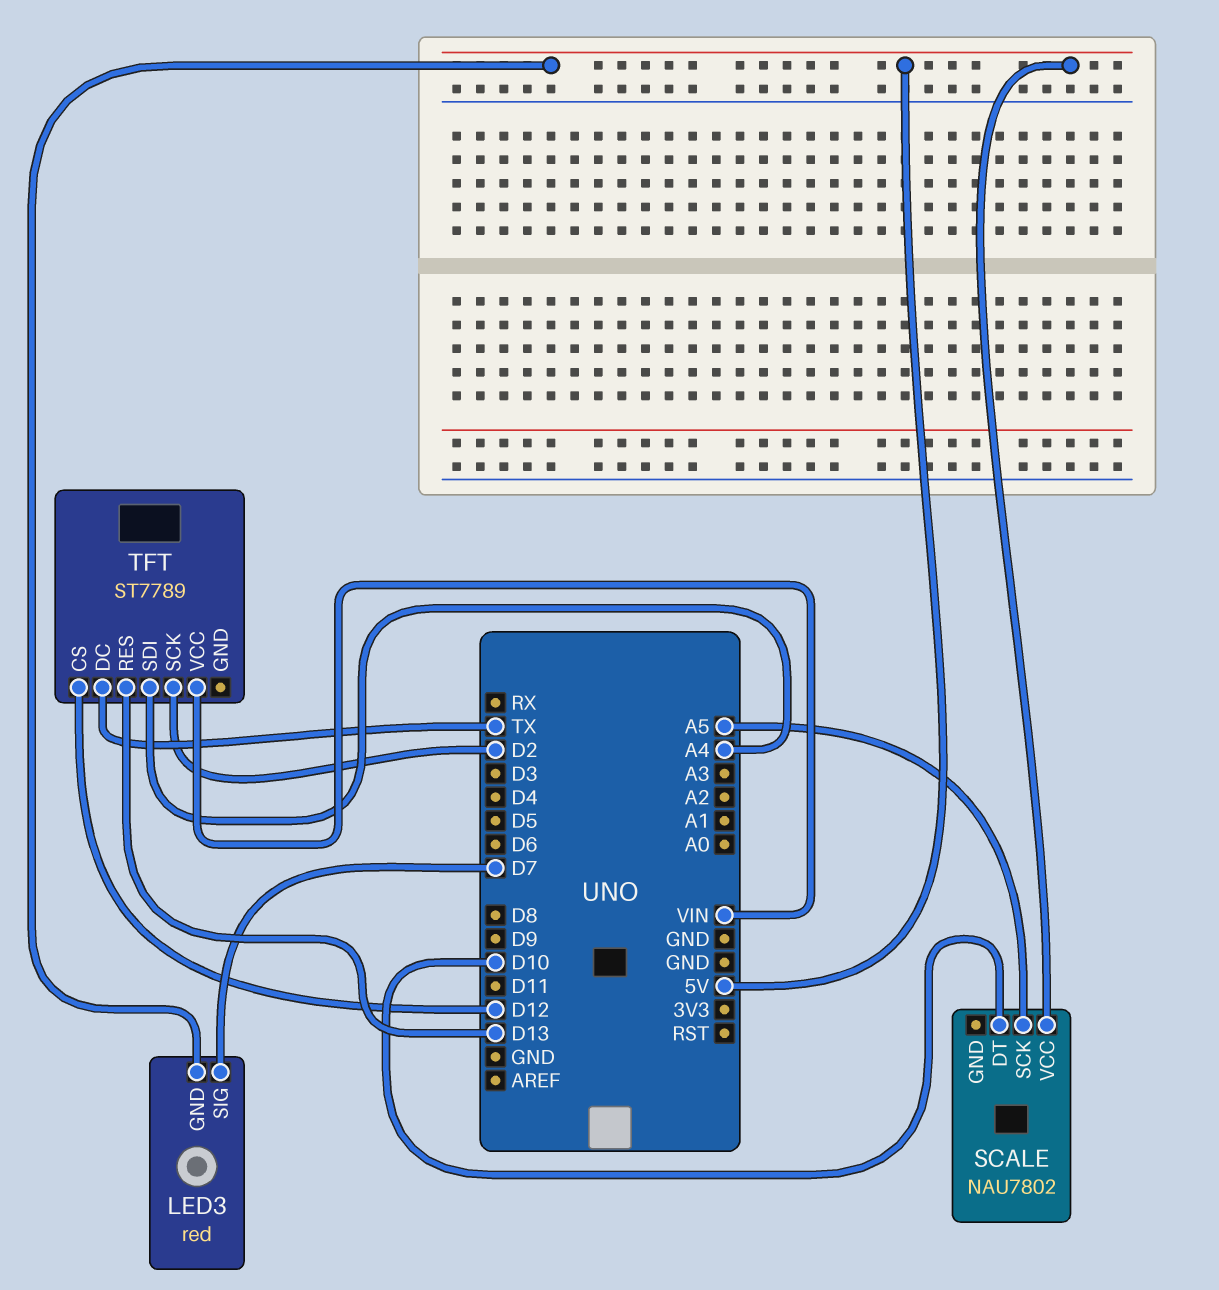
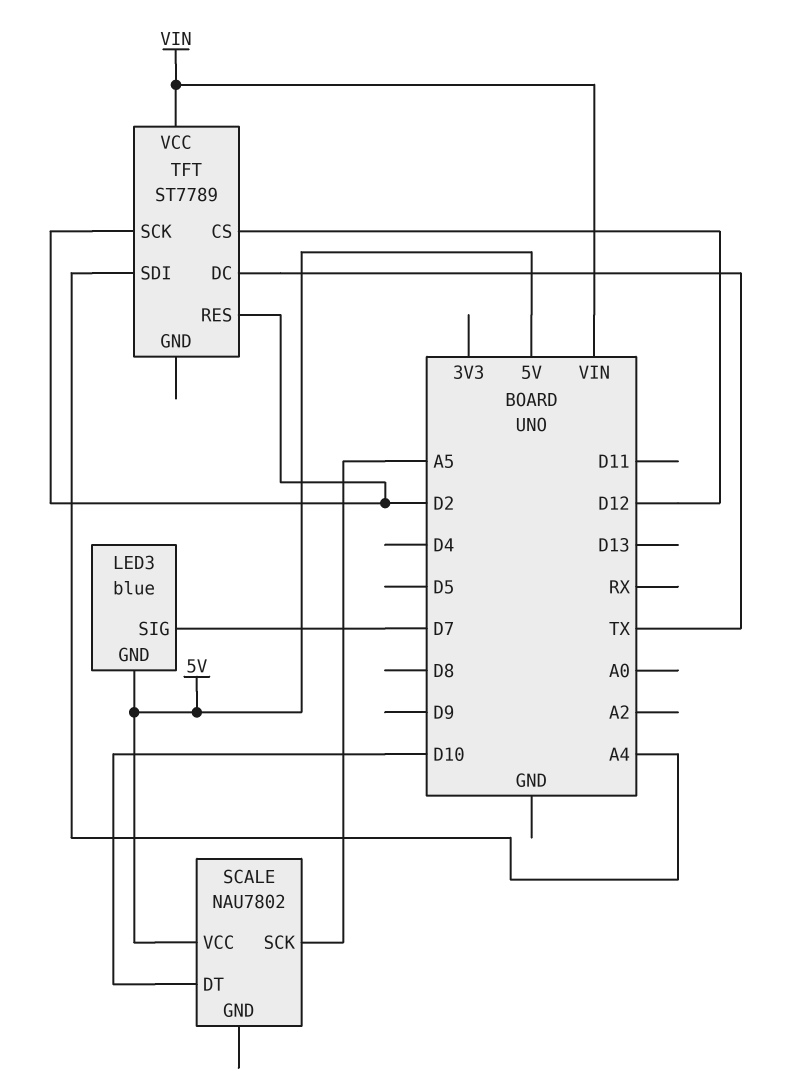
LED3: red -> blue
TFT pin RES: D13 -> D2

